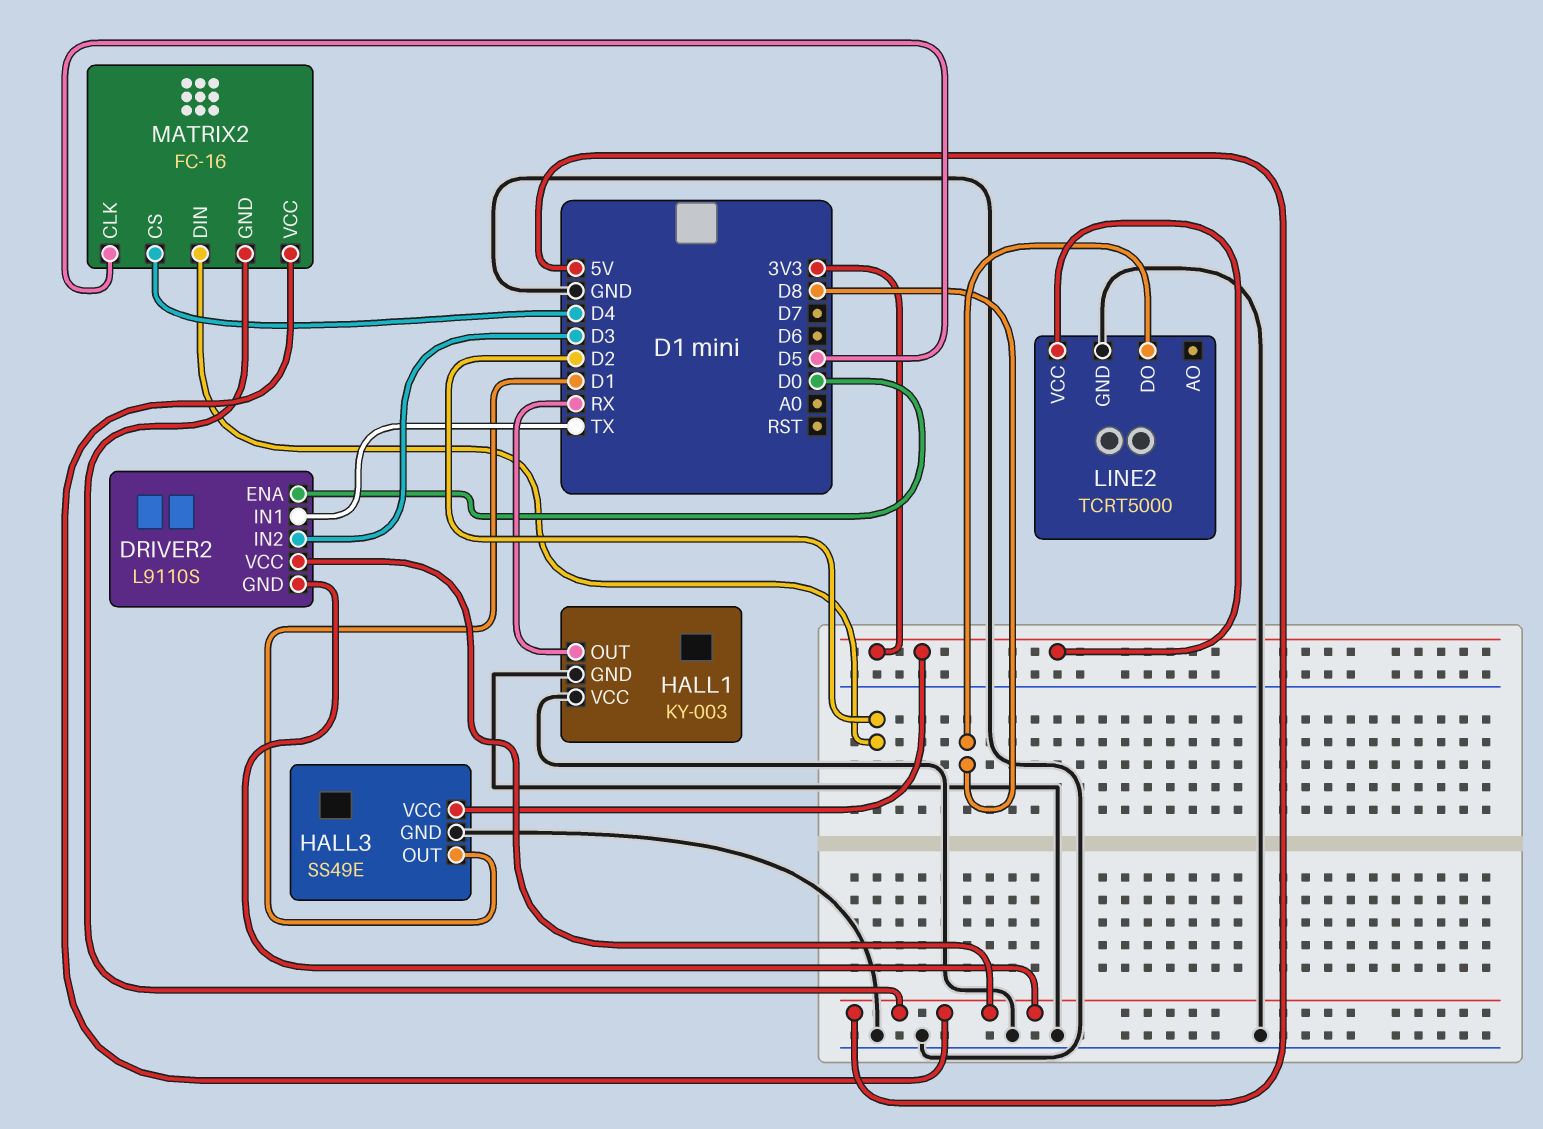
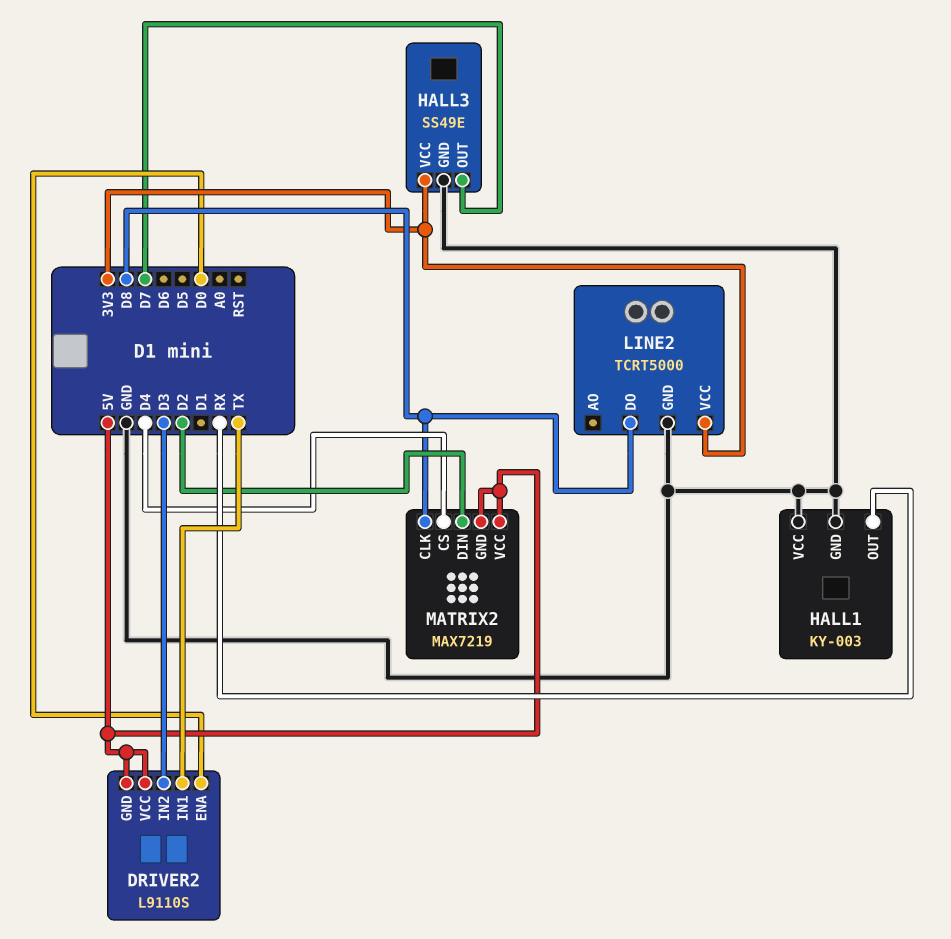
HALL3 pin OUT: D1 -> D7
MATRIX2: FC-16 -> MAX7219
MATRIX2 pin CLK: D5 -> D8

